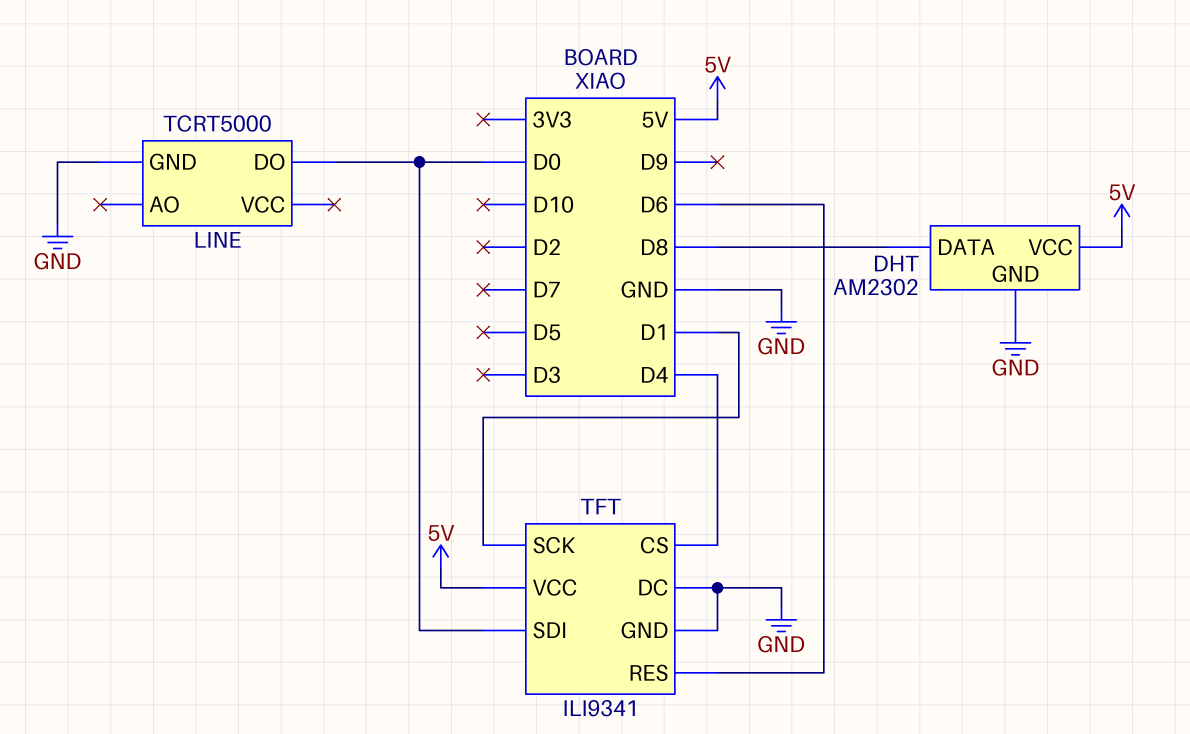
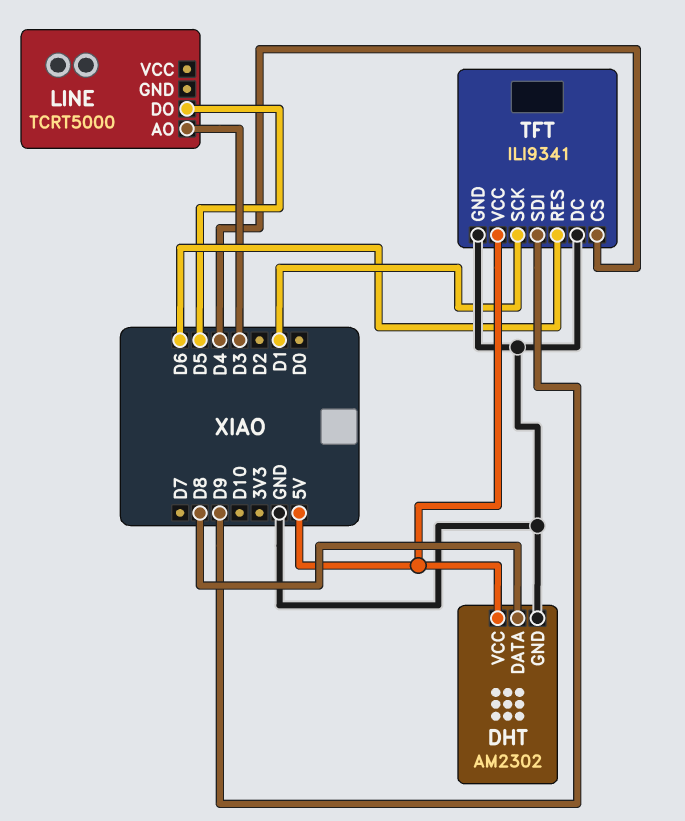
LINE pin AO: none -> D3
LINE pin DO: D0 -> D5
LINE pin GND: GND -> none
TFT pin SDI: D0 -> D9

